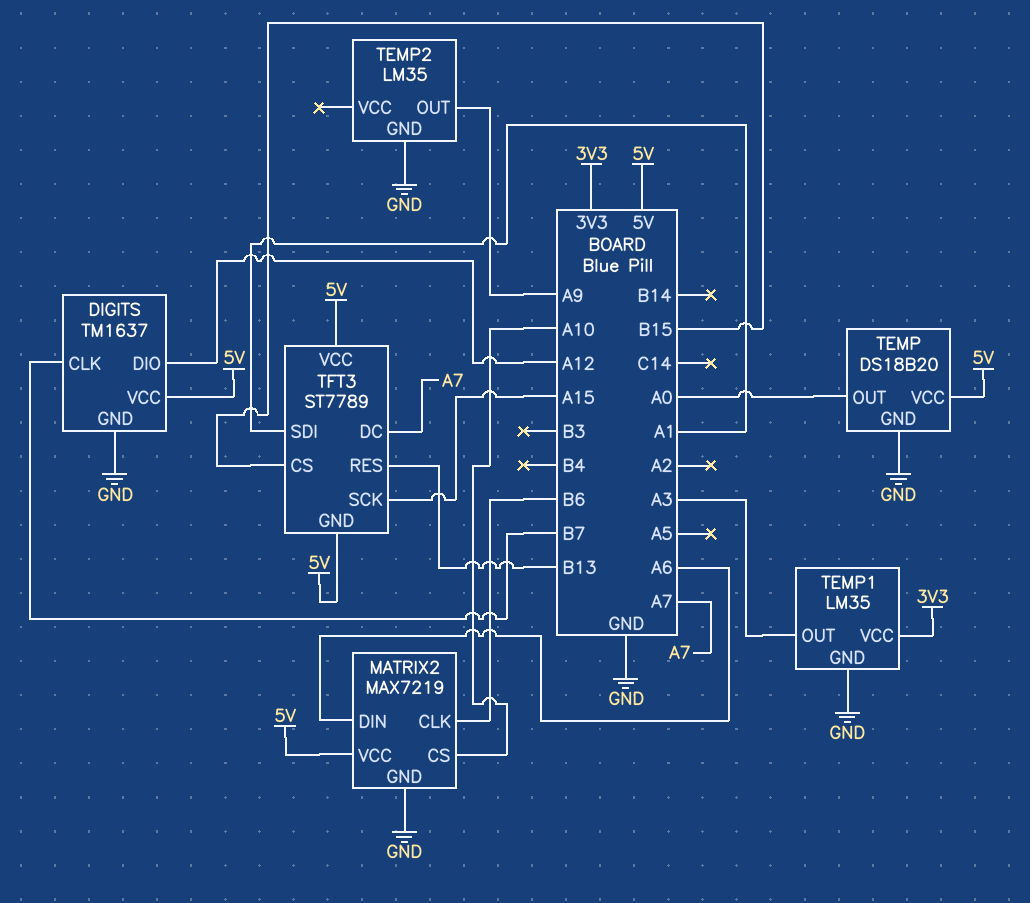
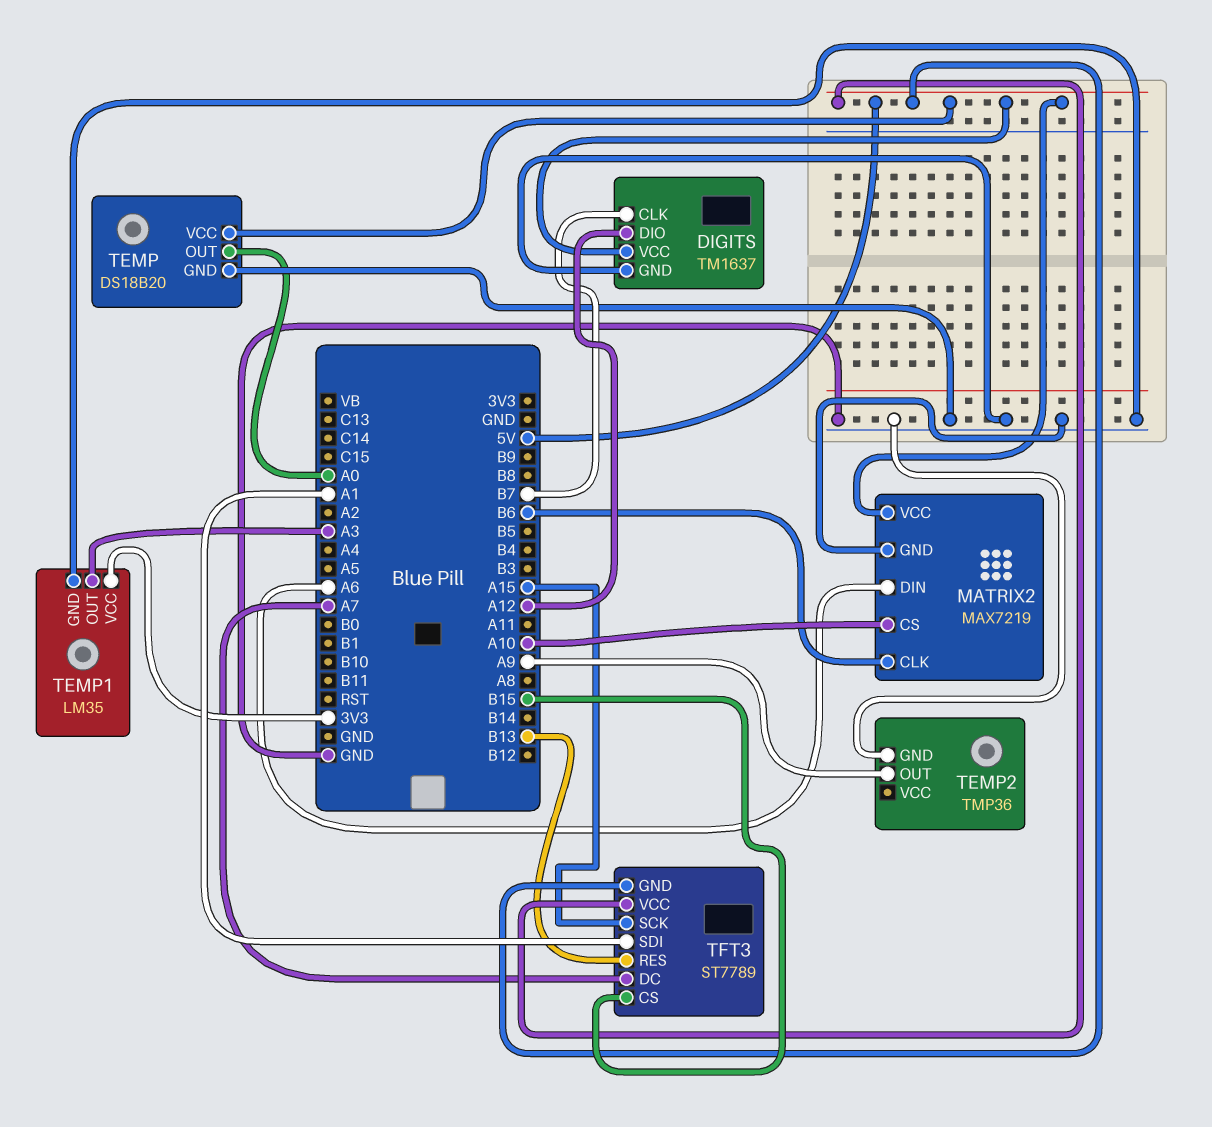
TEMP2: LM35 -> TMP36

